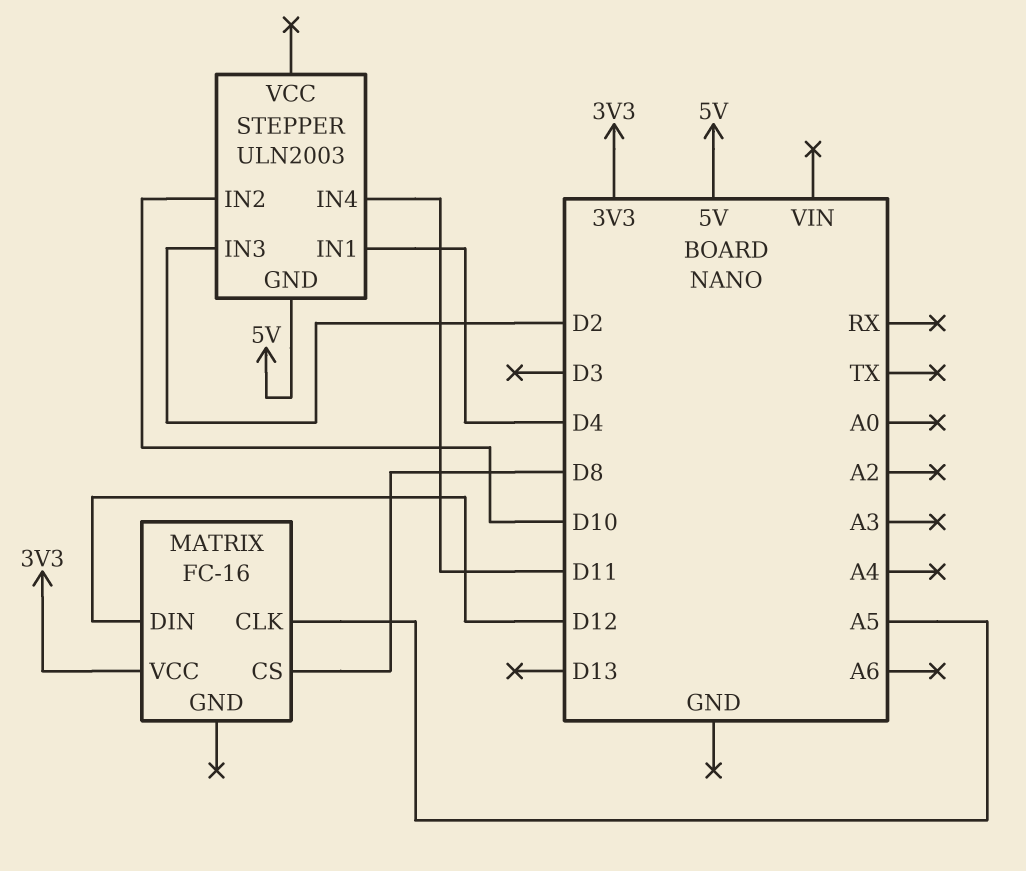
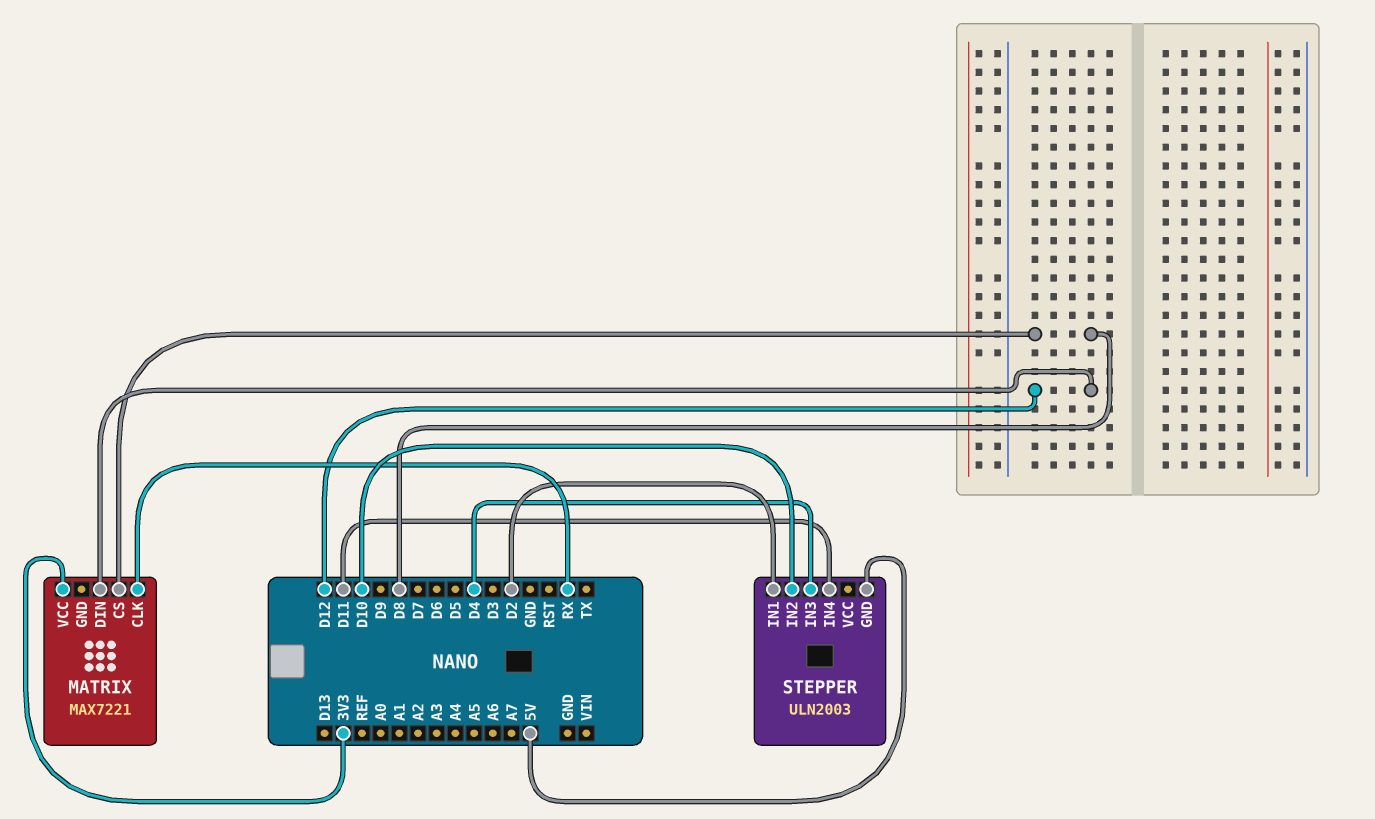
MATRIX: FC-16 -> MAX7221
MATRIX pin CLK: A5 -> RX
STEPPER pin IN1: D4 -> D2
STEPPER pin IN3: D2 -> D4

